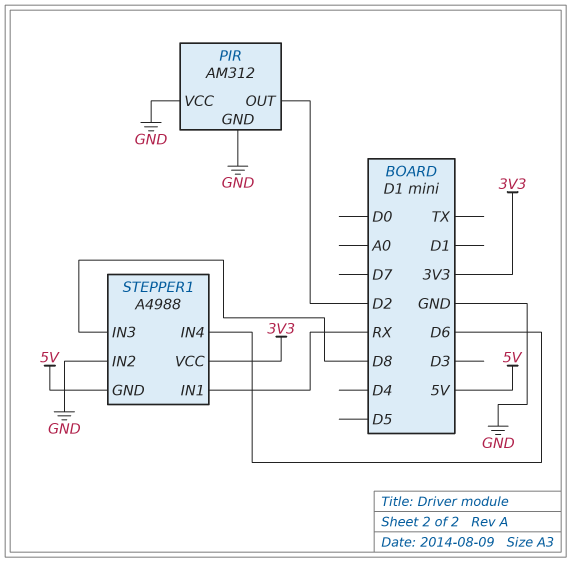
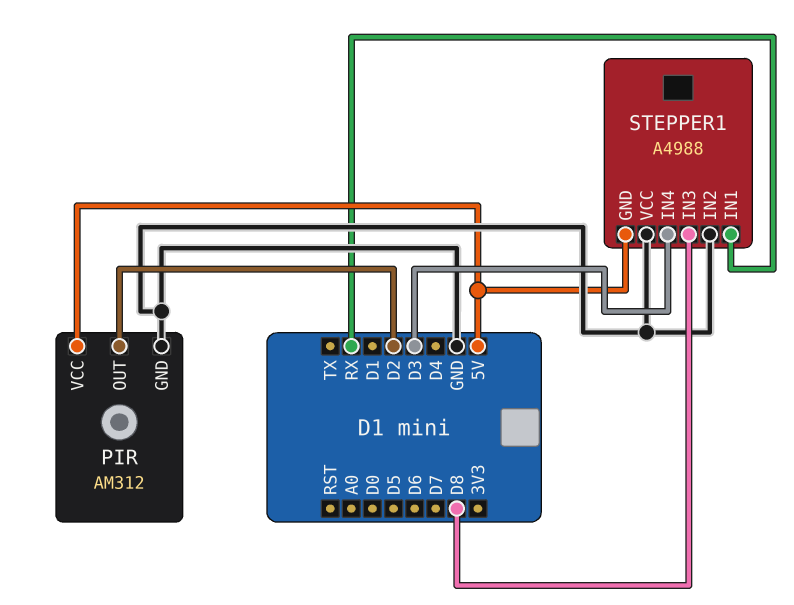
PIR pin VCC: GND -> 5V
STEPPER1 pin IN4: D6 -> D3
STEPPER1 pin VCC: 3V3 -> GND

